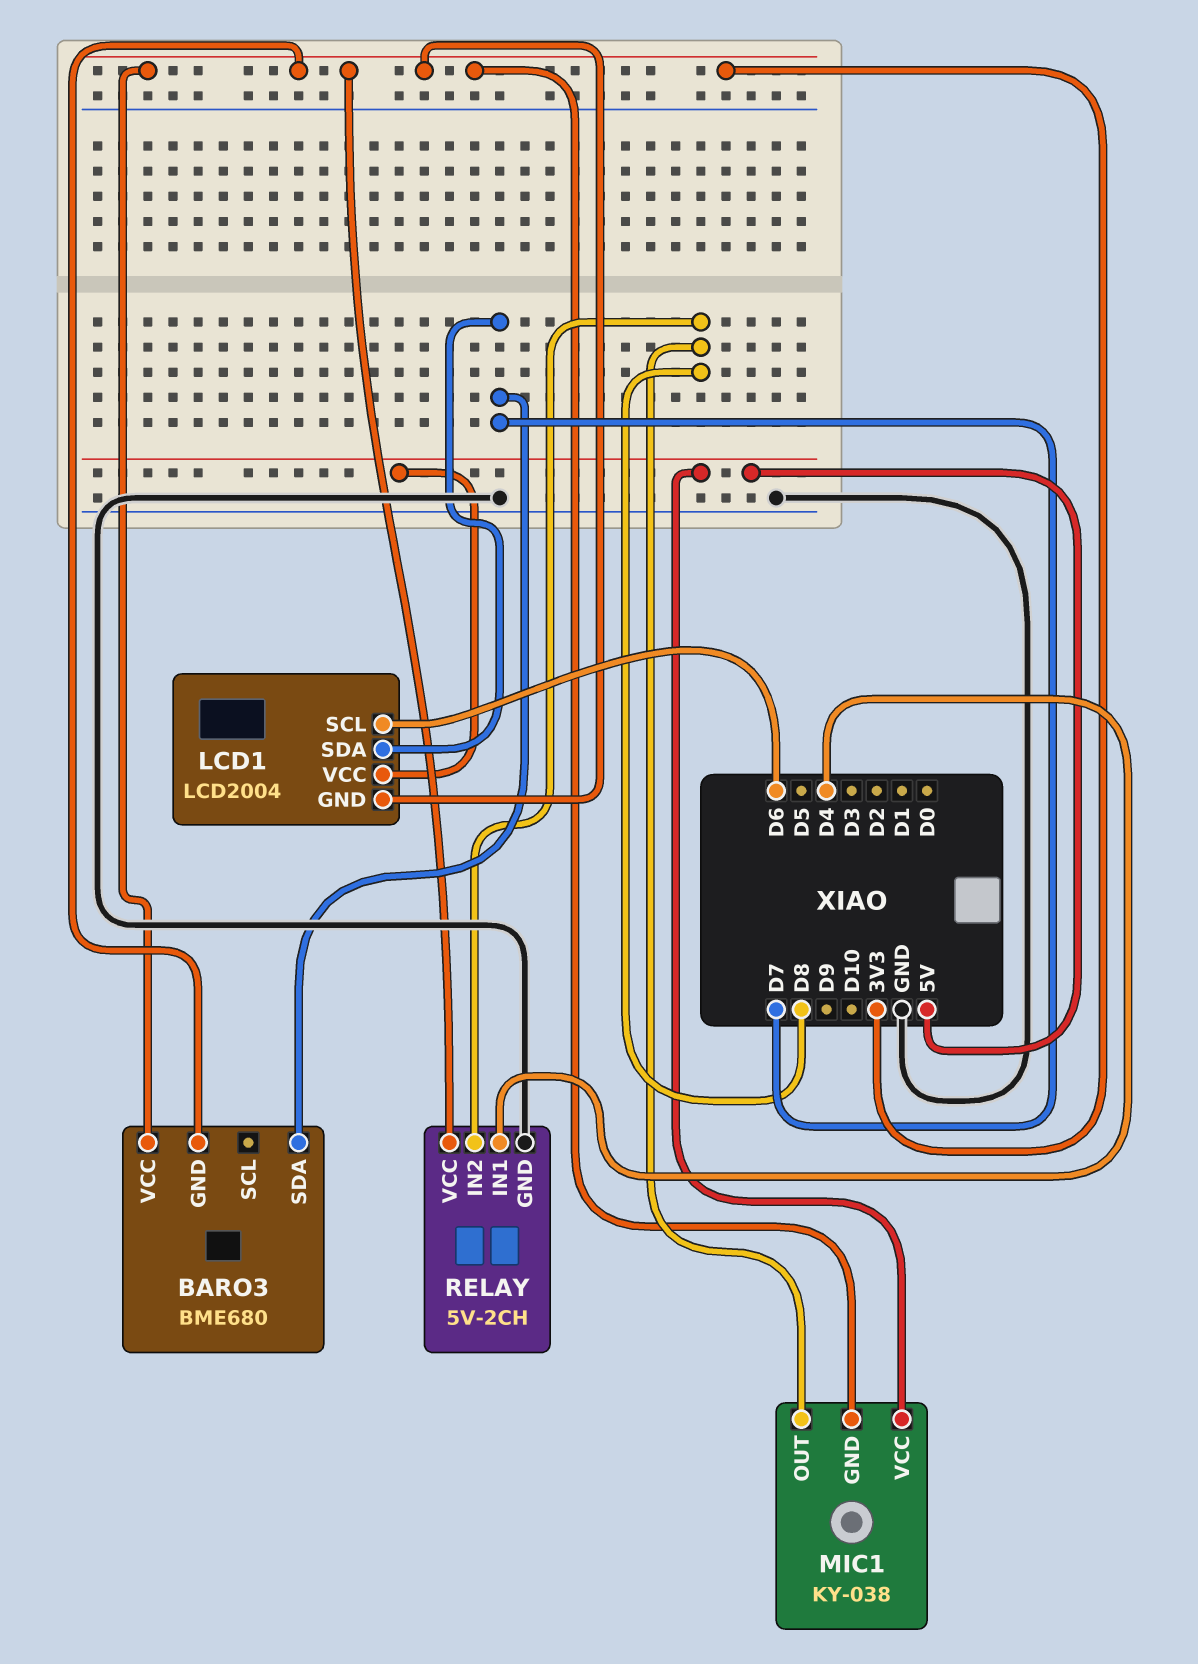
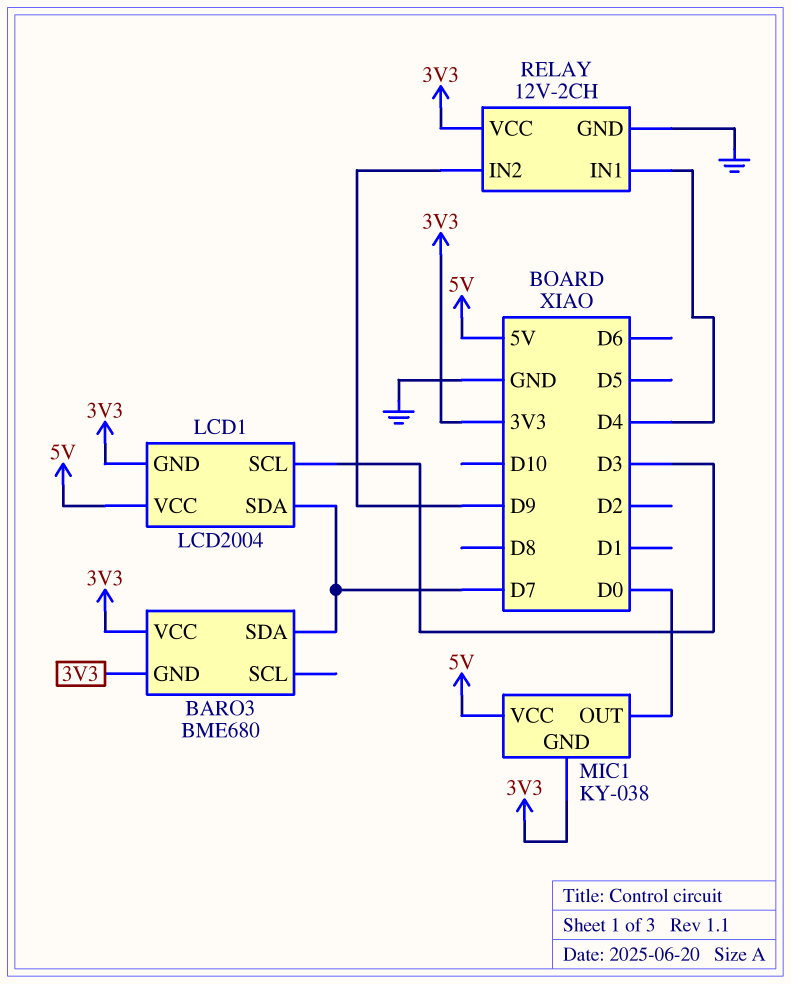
LCD1 pin SCL: D6 -> D3
MIC1 pin OUT: D8 -> D0
RELAY: 5V-2CH -> 12V-2CH
RELAY pin IN2: D8 -> D9

